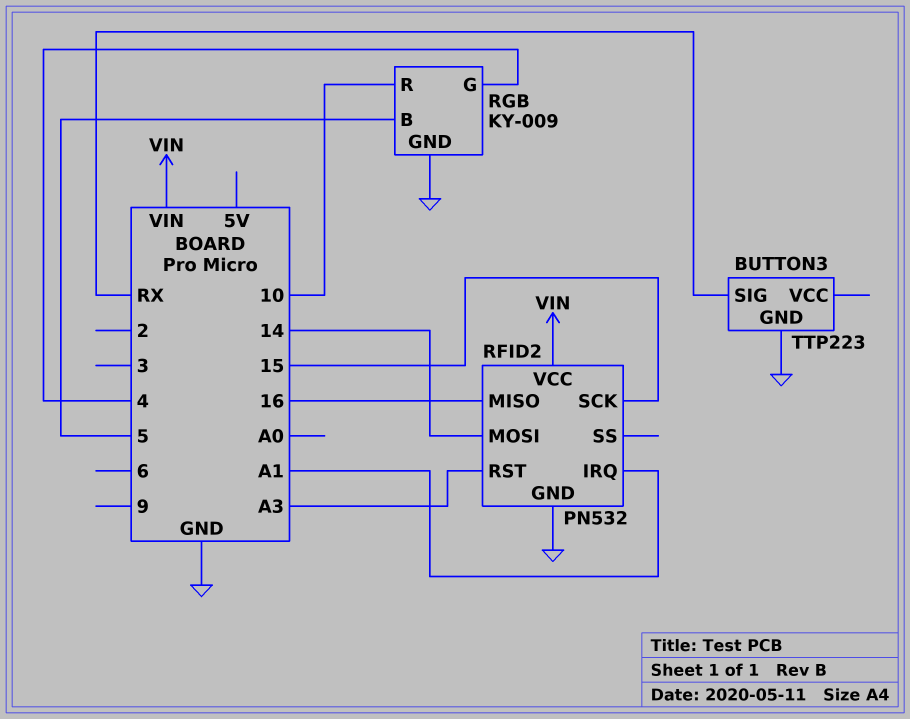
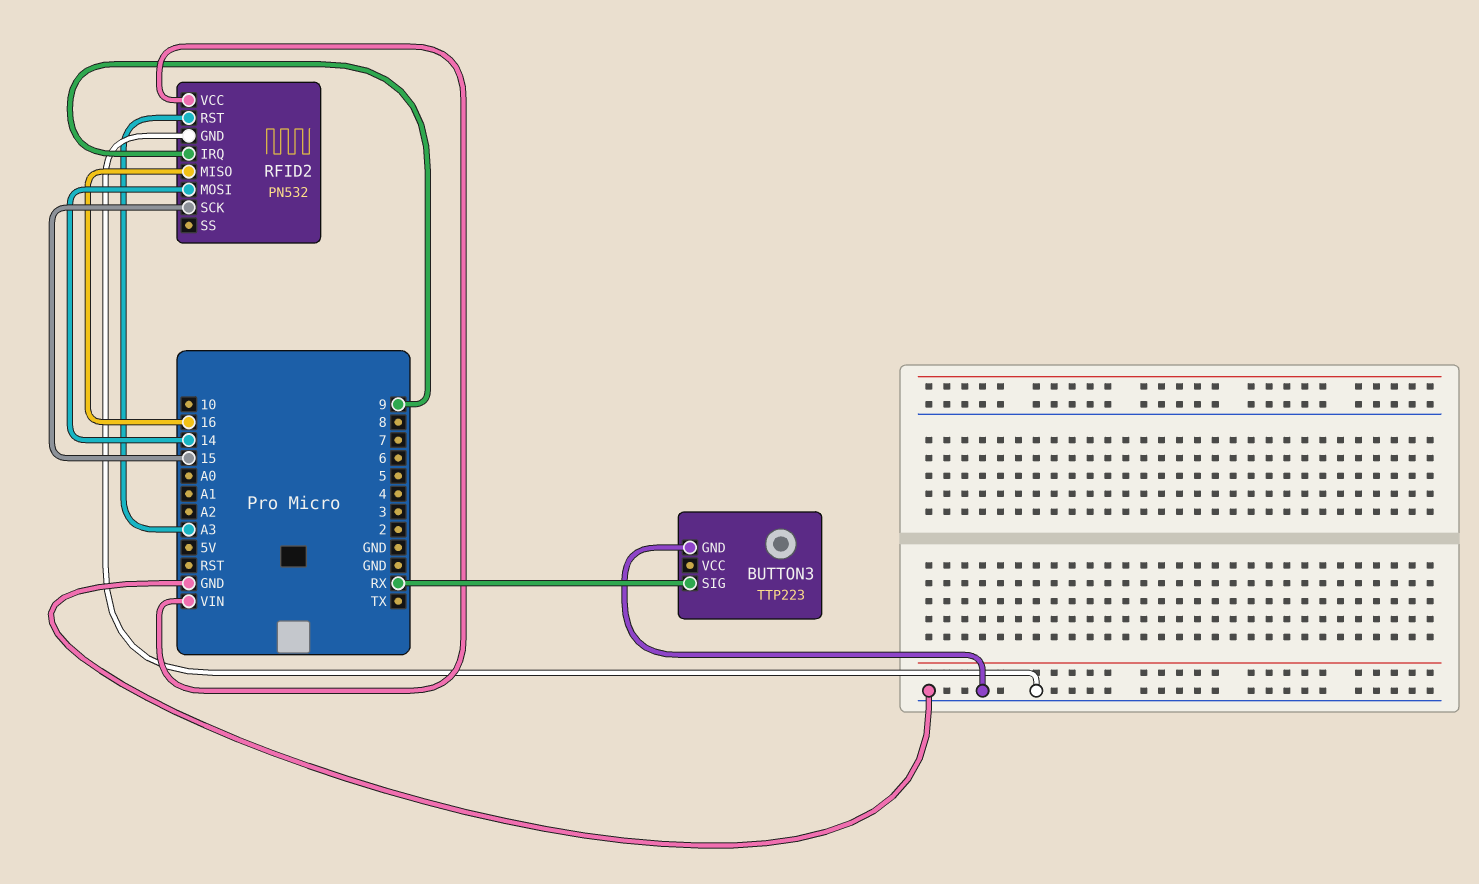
RFID2 pin IRQ: A1 -> 9
RGB: KY-009 -> none
RGB pin B: 5 -> none
RGB pin G: 4 -> none
RGB pin GND: GND -> none
RGB pin R: 10 -> none

